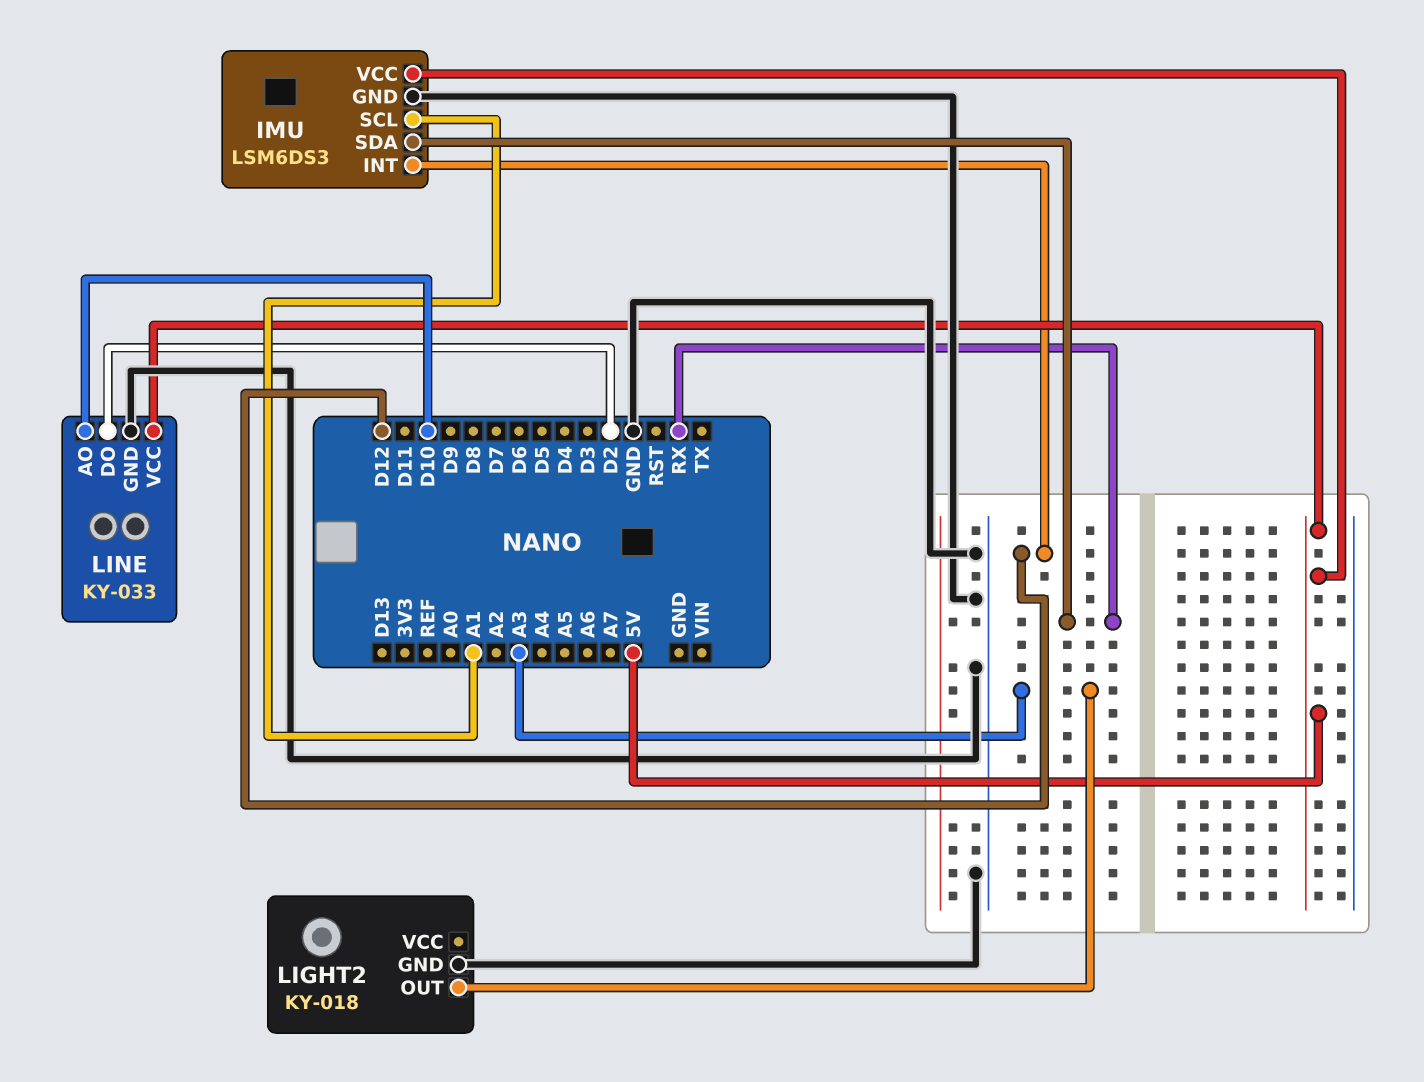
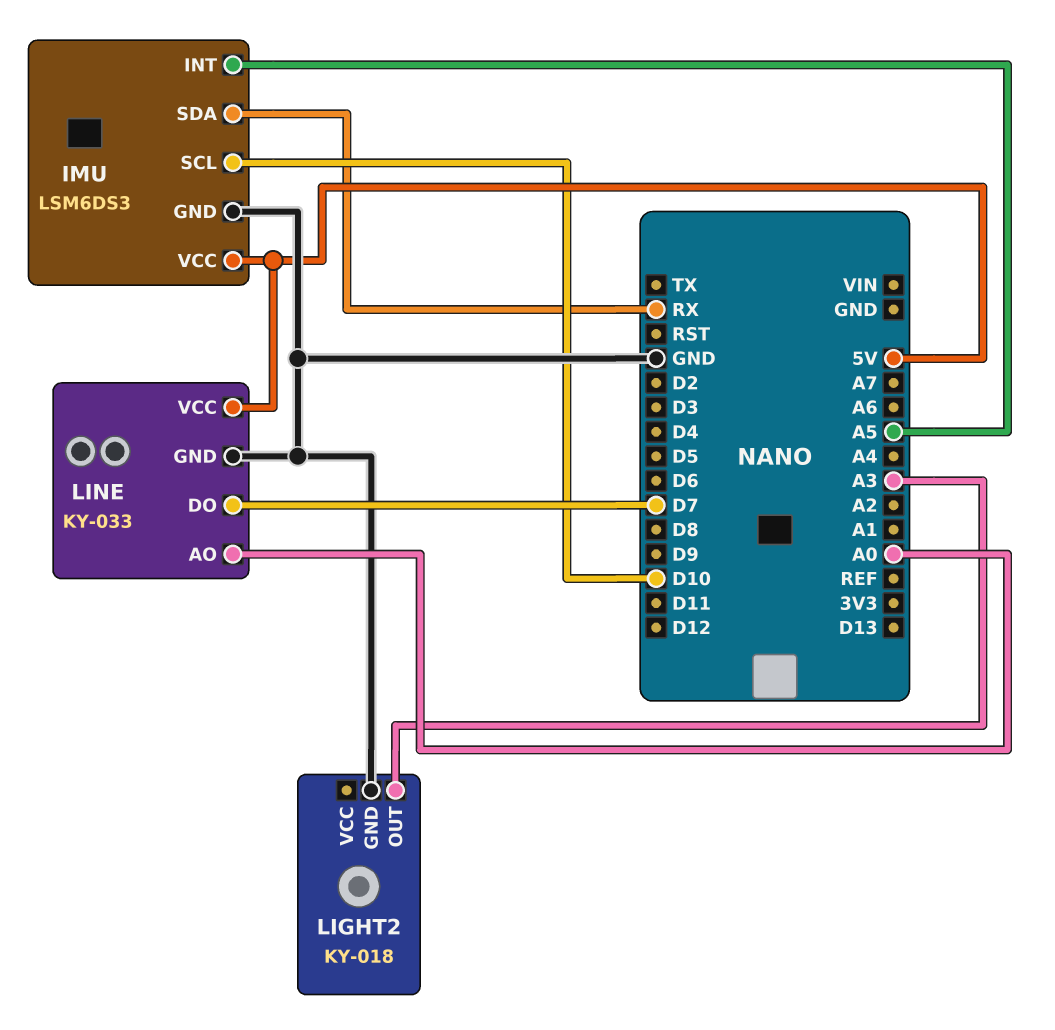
IMU pin INT: D12 -> A5
IMU pin SCL: A1 -> D10
LINE pin AO: D10 -> A0
LINE pin DO: D2 -> D7

